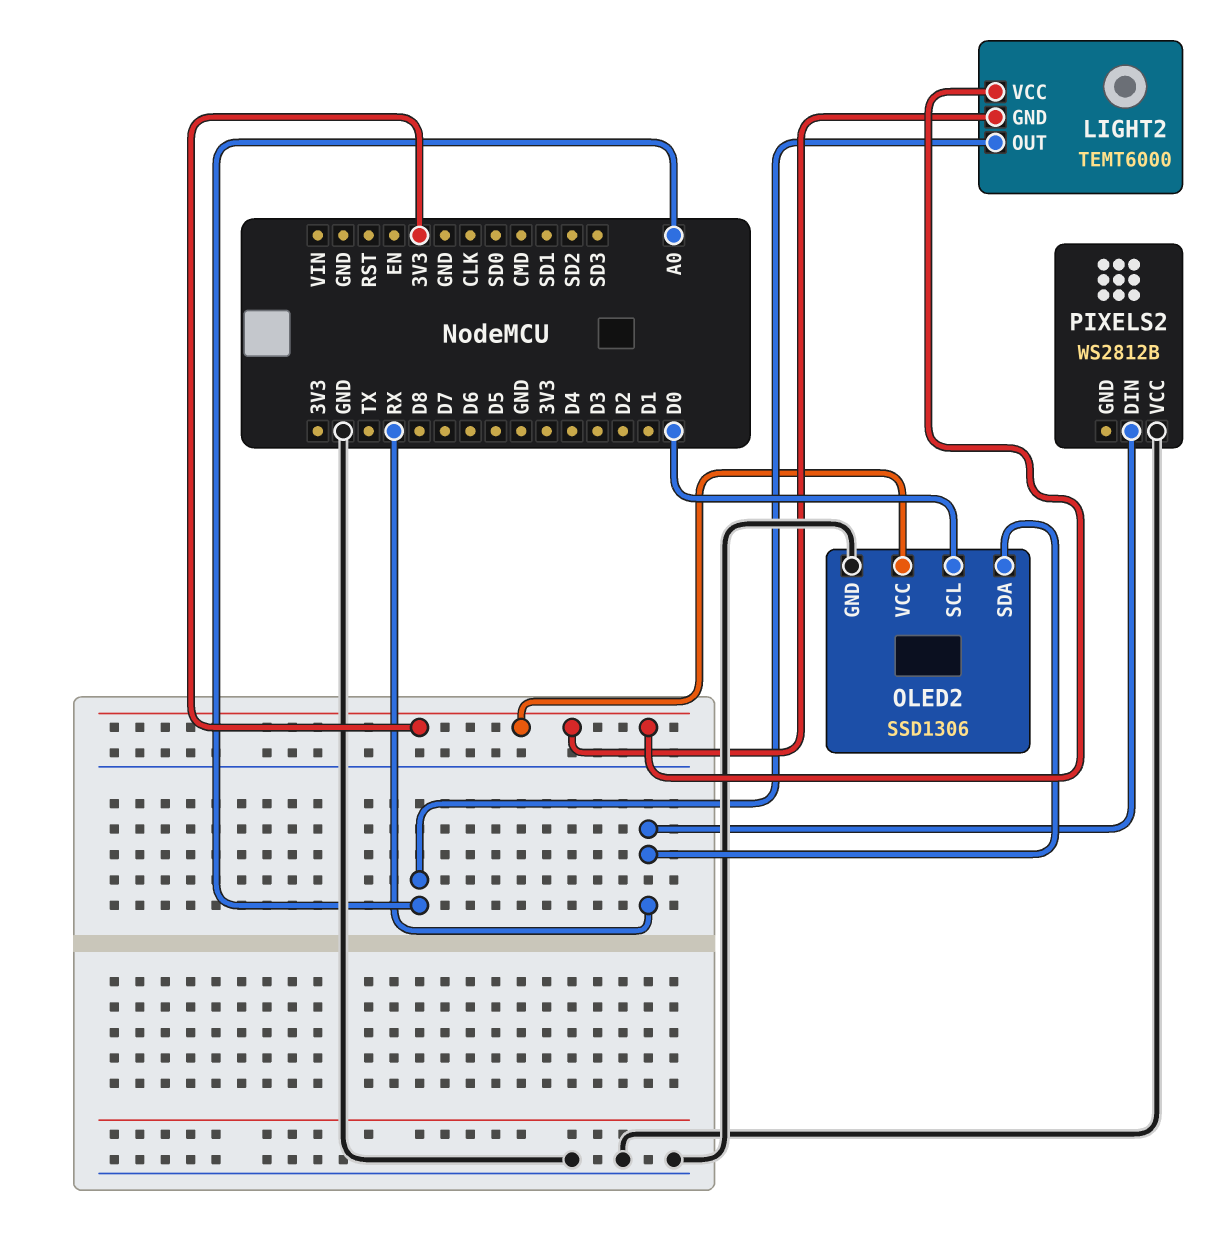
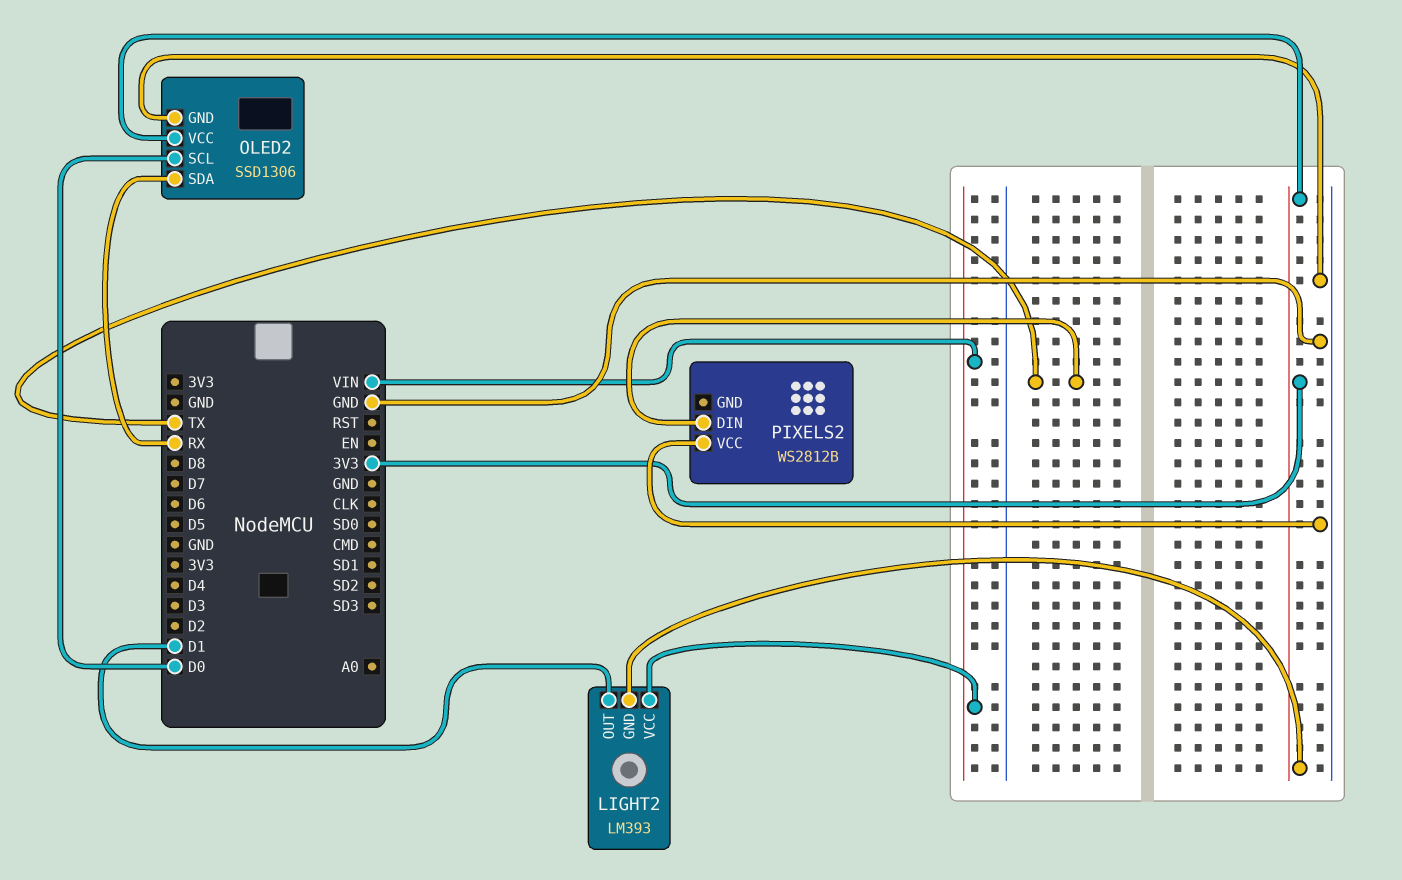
LIGHT2: TEMT6000 -> LM393
LIGHT2 pin OUT: A0 -> D1
LIGHT2 pin VCC: 3V3 -> VIN
PIXELS2 pin DIN: RX -> TX

